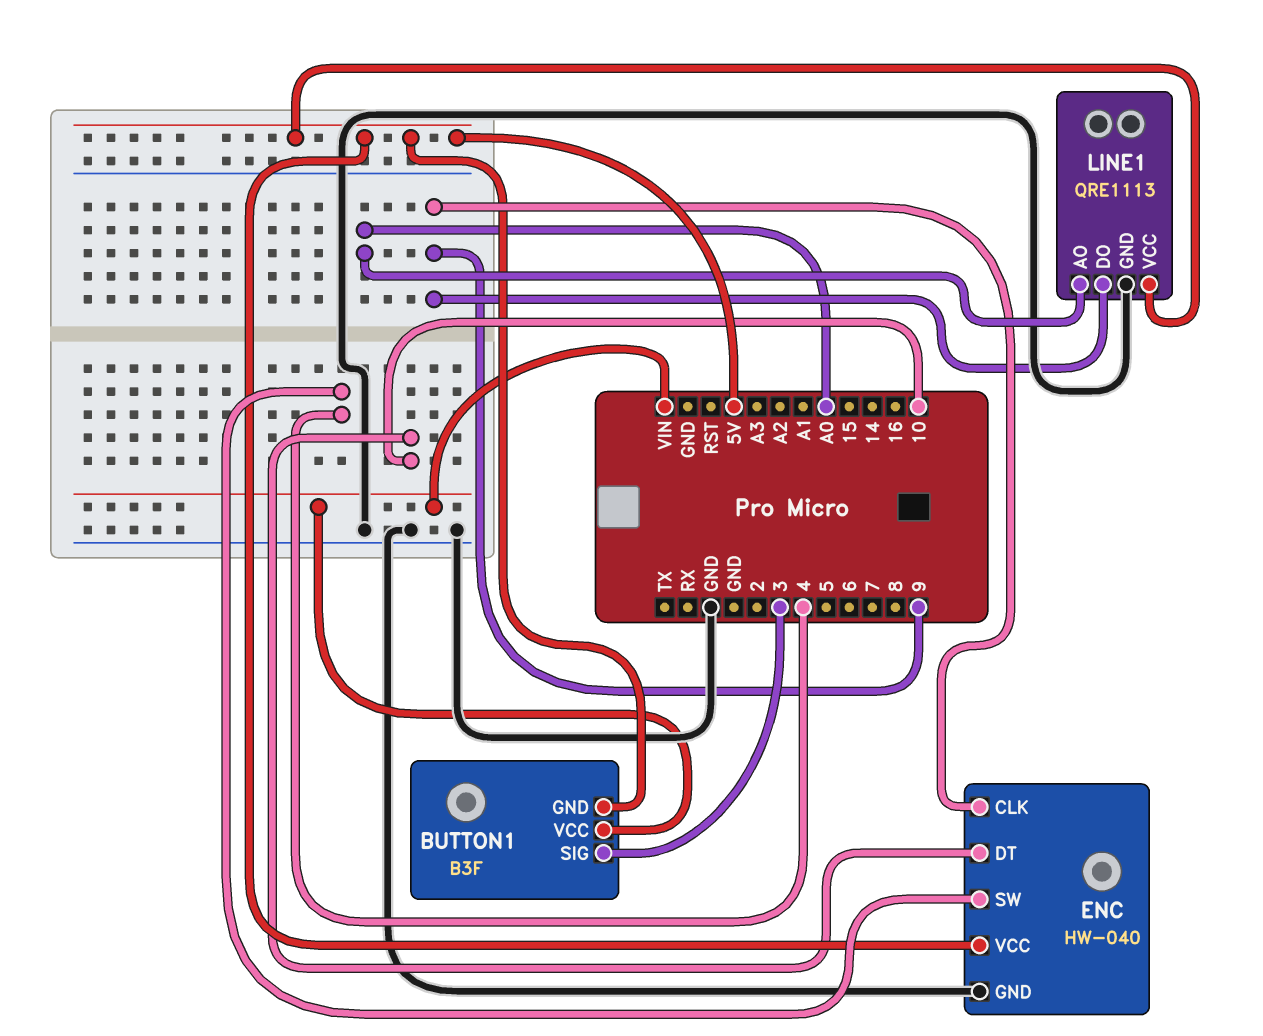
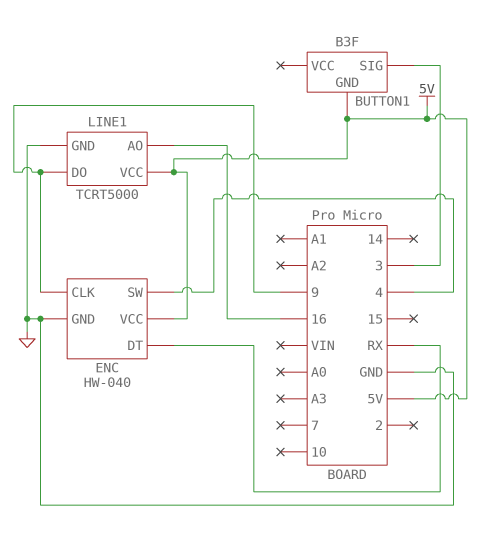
BUTTON1 pin VCC: VIN -> none
ENC pin DT: 10 -> RX
LINE1: QRE1113 -> TCRT5000
LINE1 pin AO: A0 -> 16

